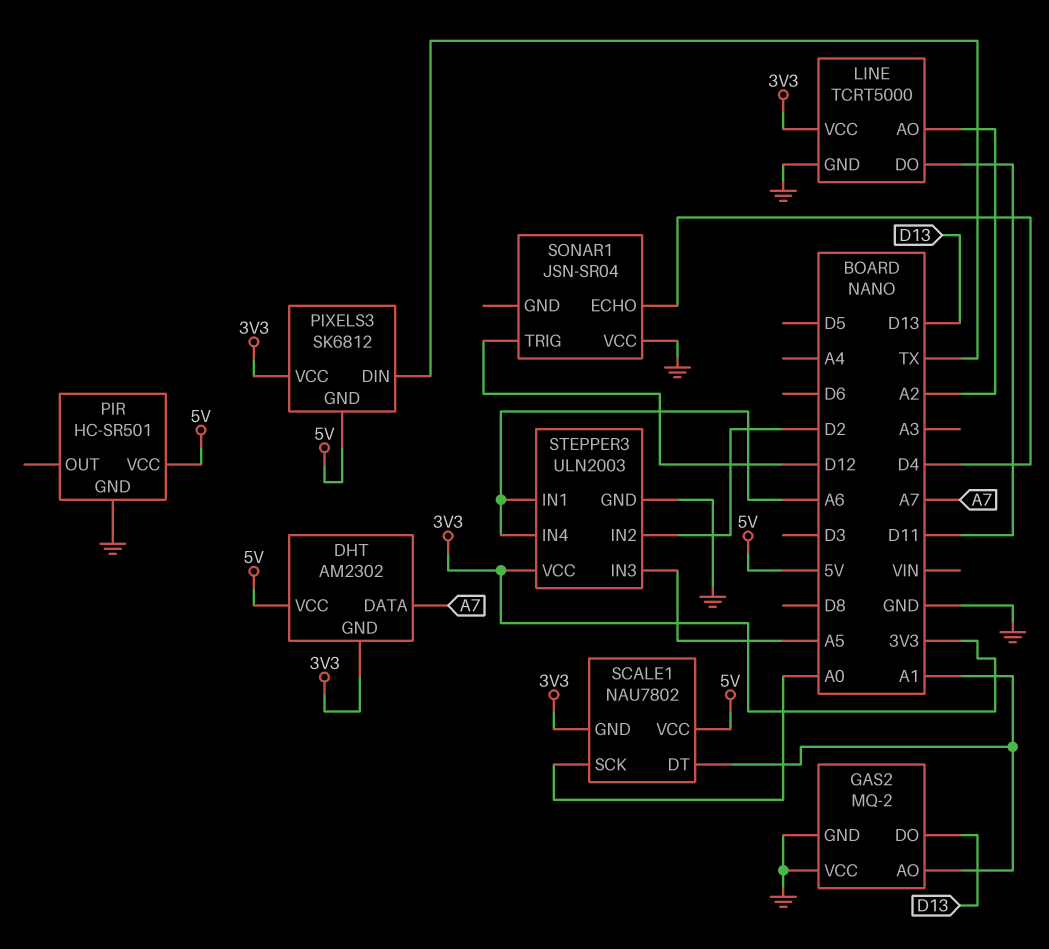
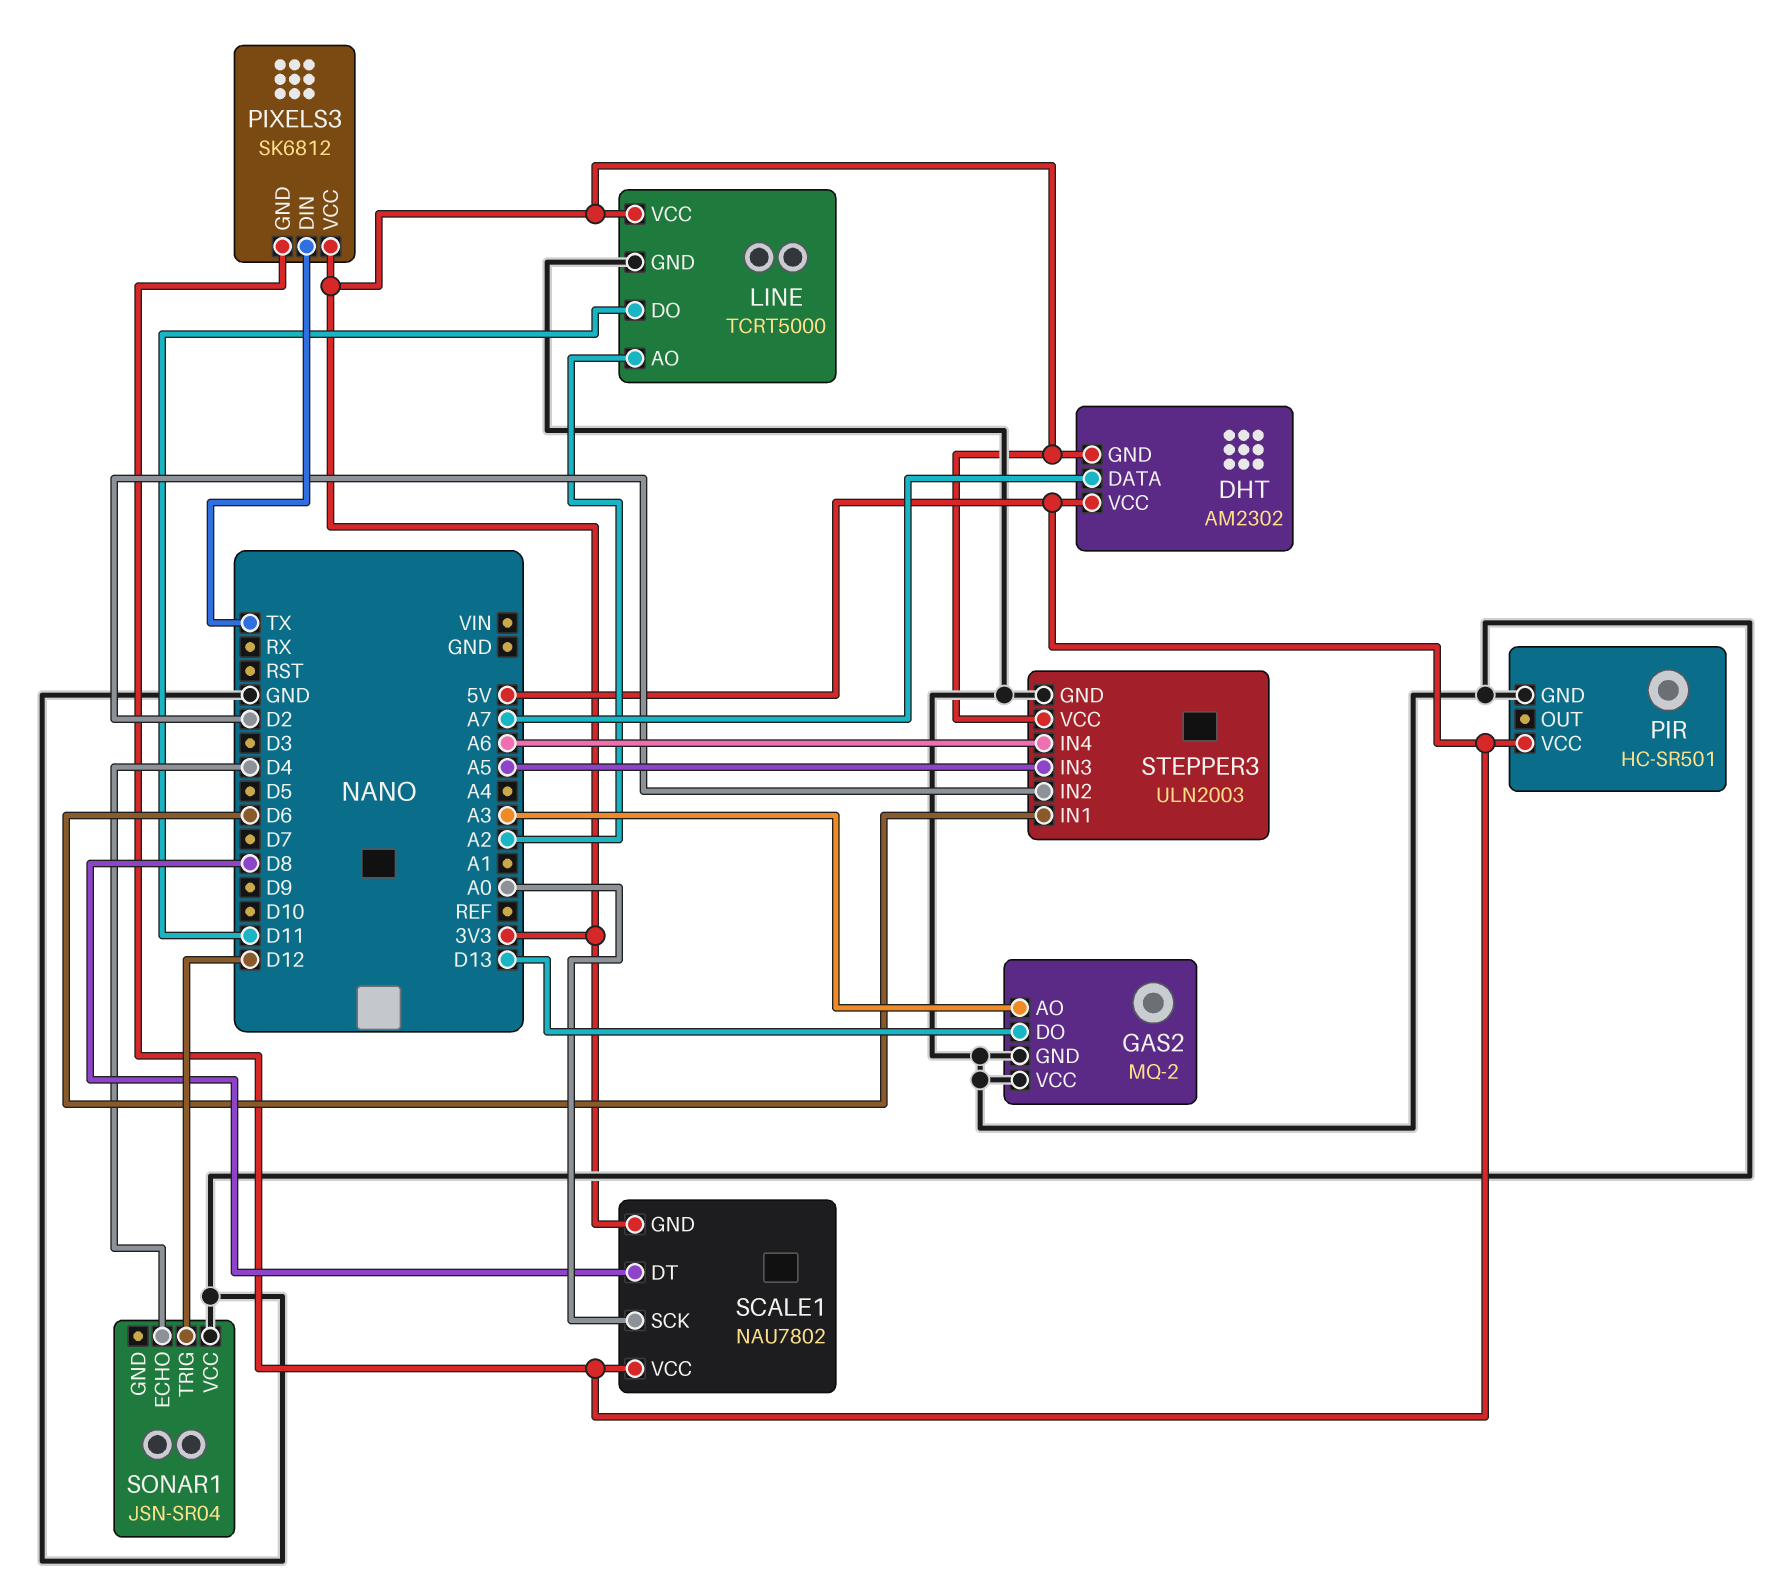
GAS2 pin AO: A1 -> A3
SCALE1 pin DT: A1 -> D8
STEPPER3 pin IN1: A6 -> D6

